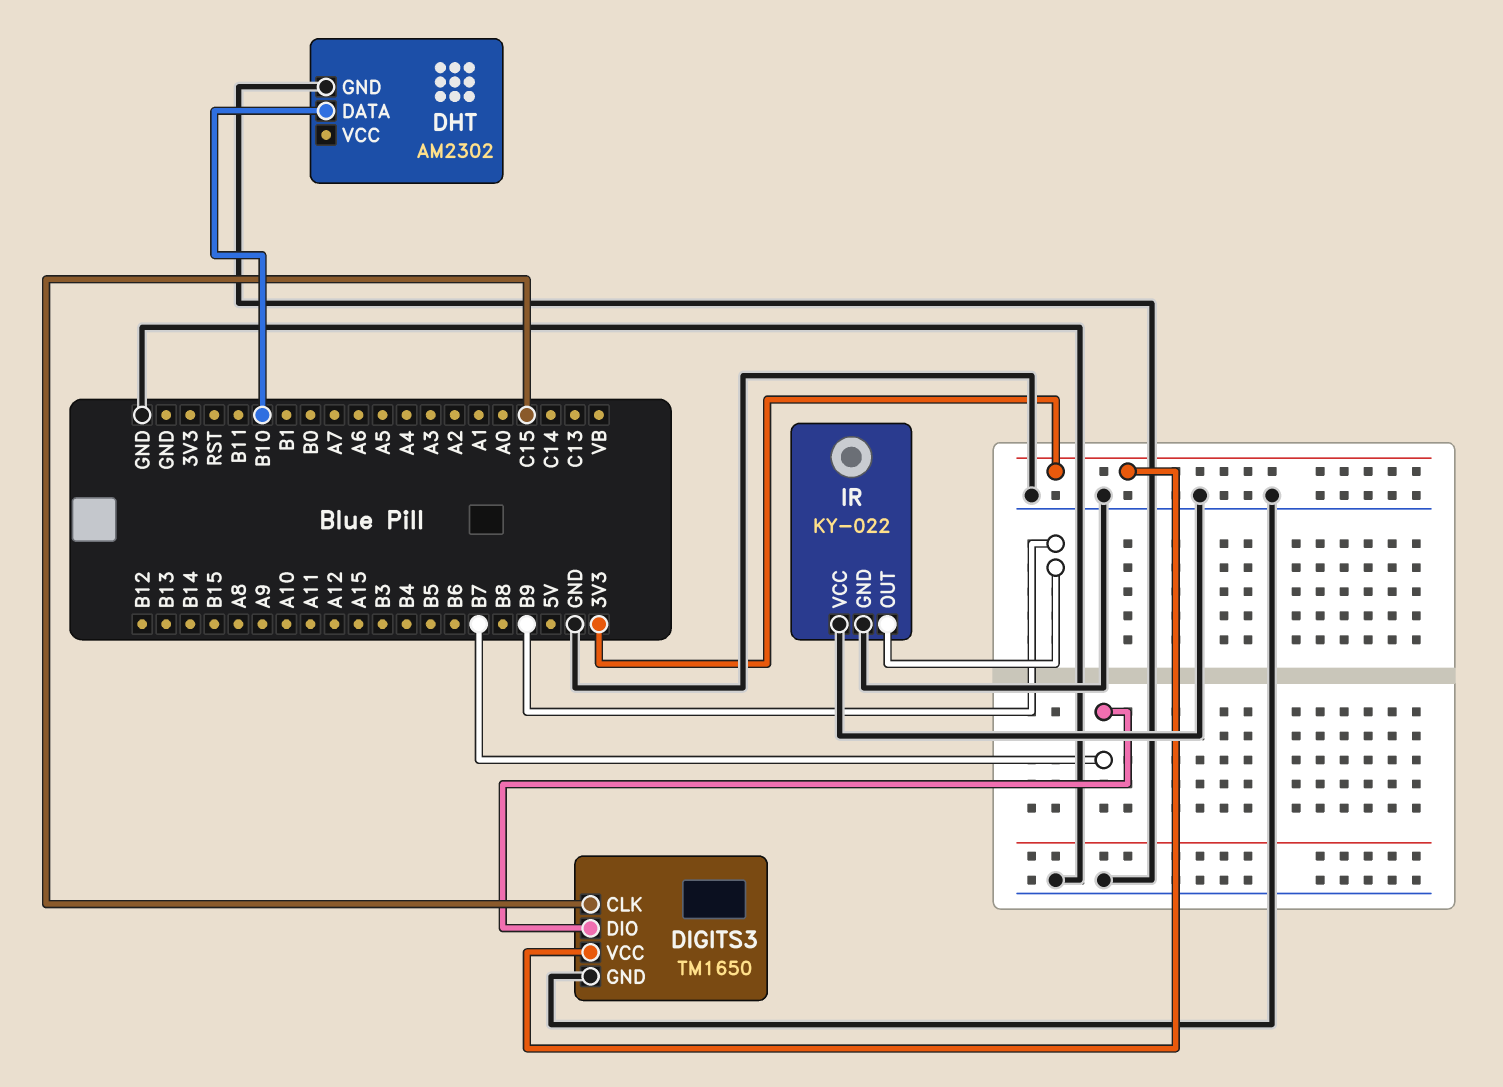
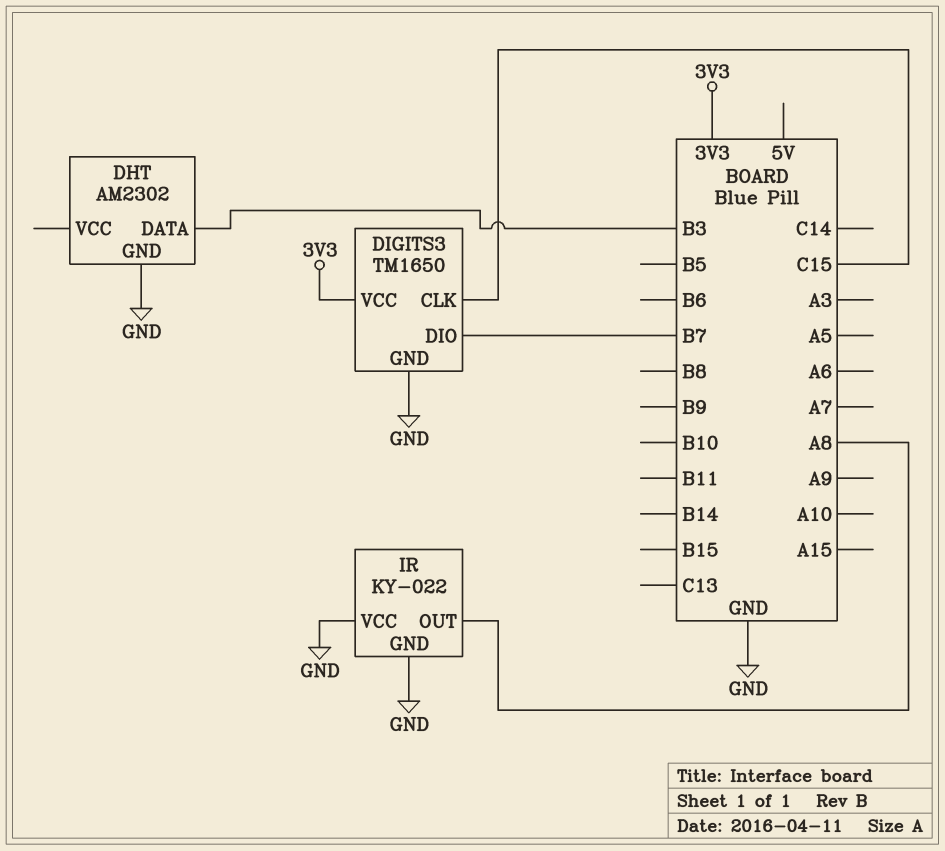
DHT pin DATA: B10 -> B3
IR pin OUT: B9 -> A8

